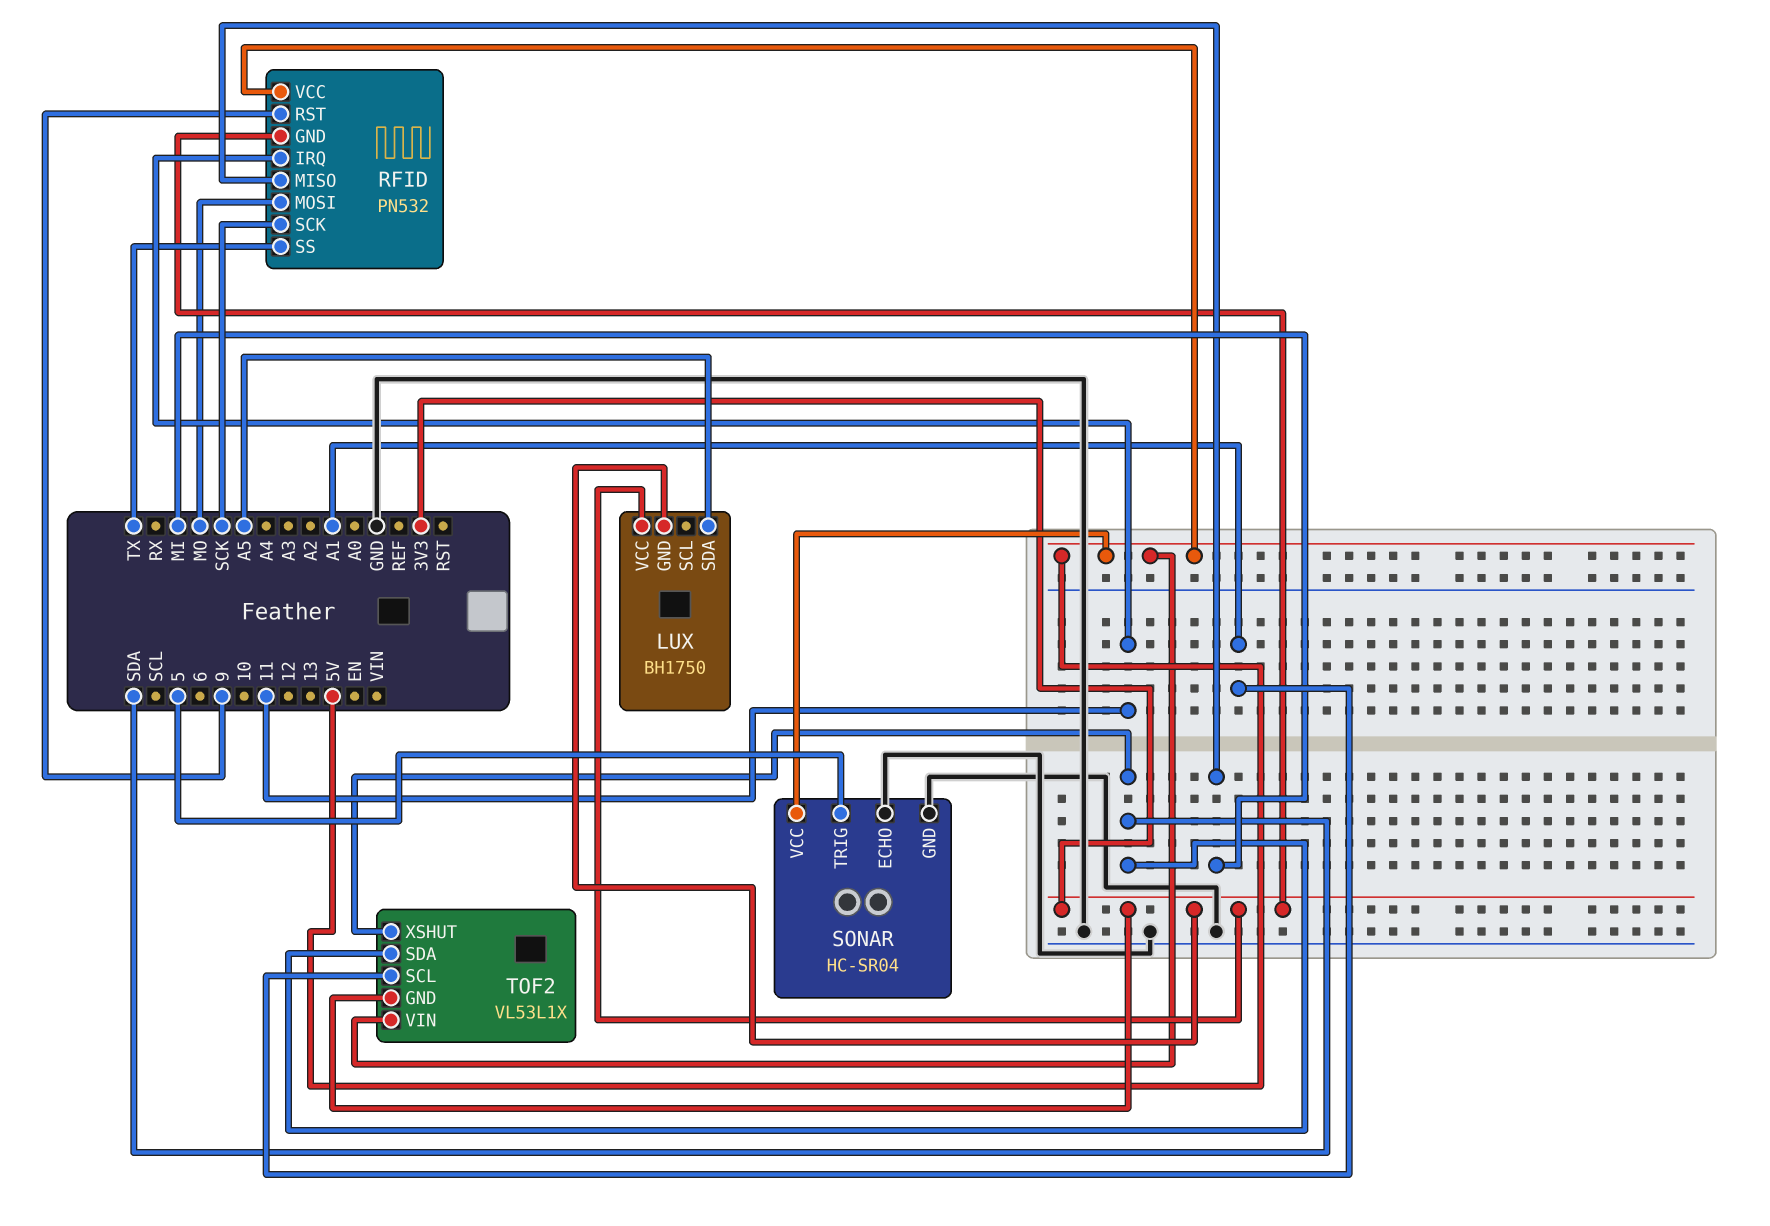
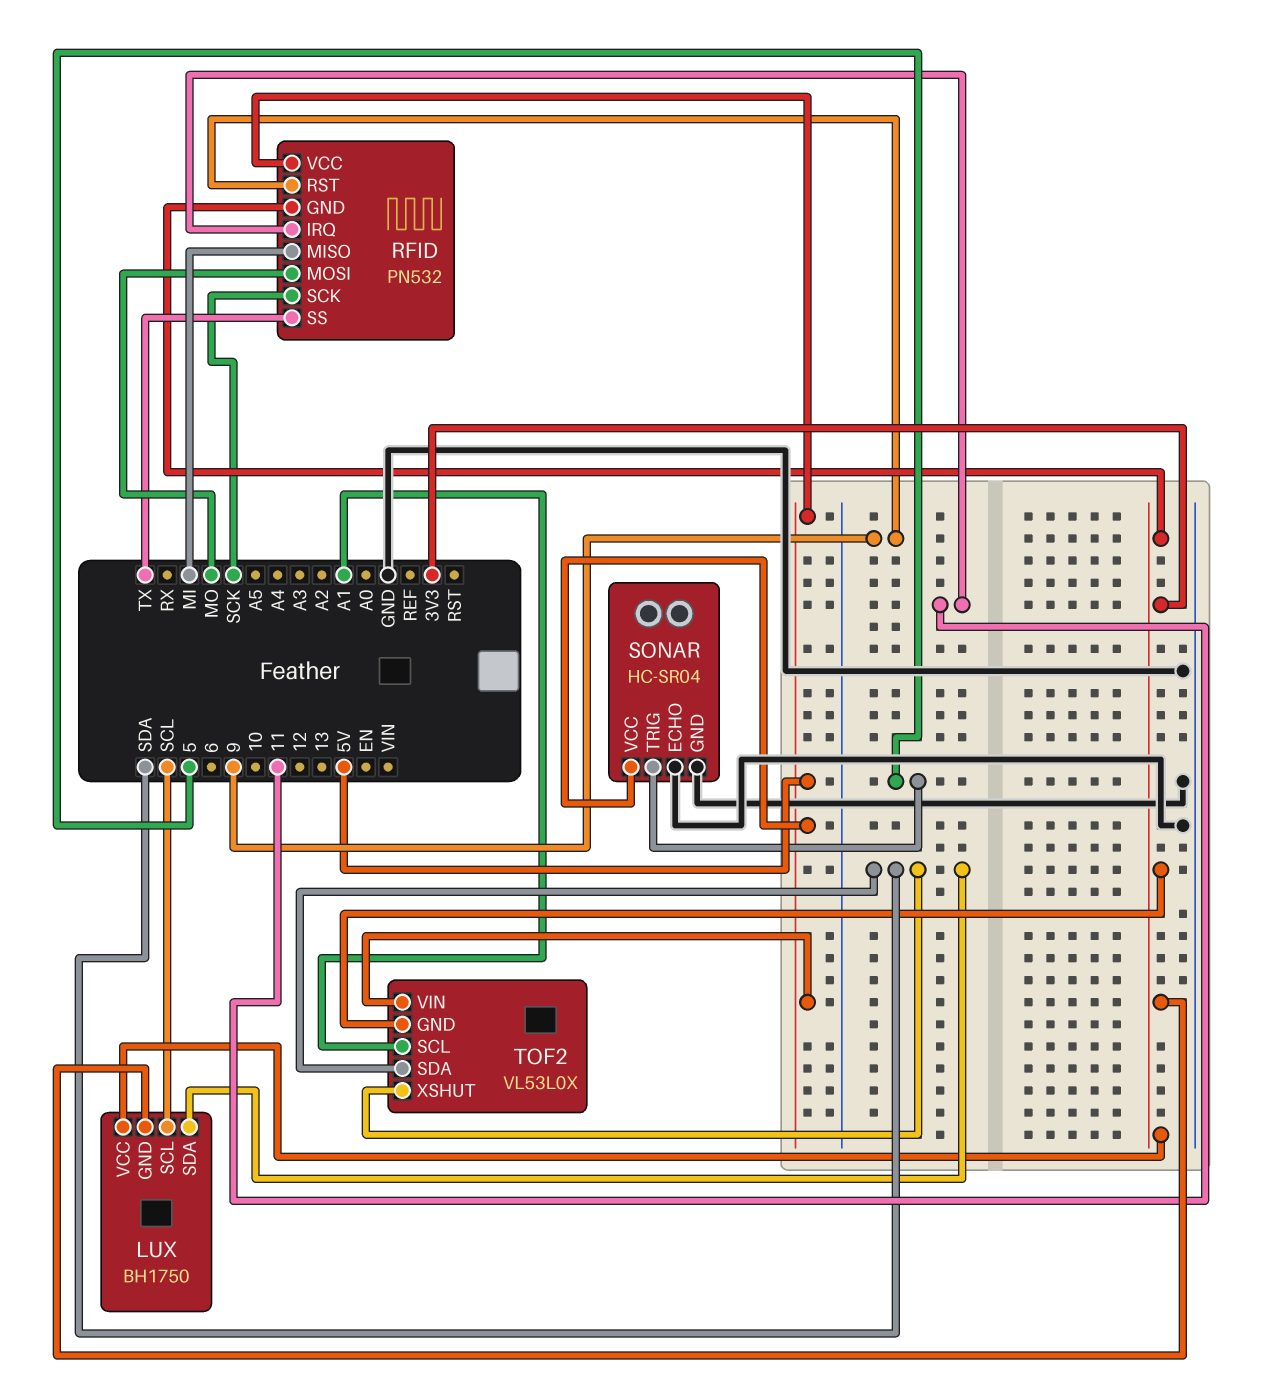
LUX pin SCL: none -> SCL
LUX pin SDA: A5 -> SDA
TOF2: VL53L1X -> VL53L0X

